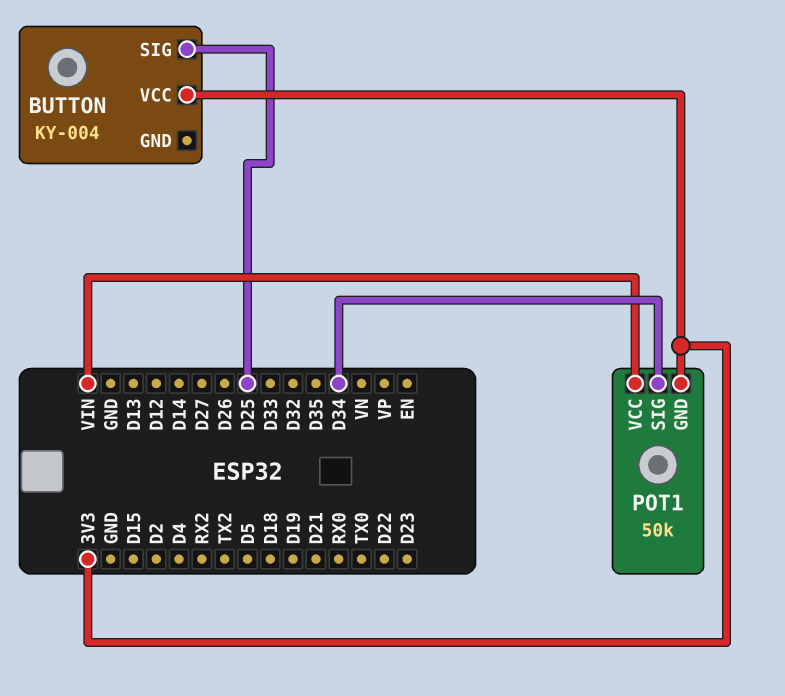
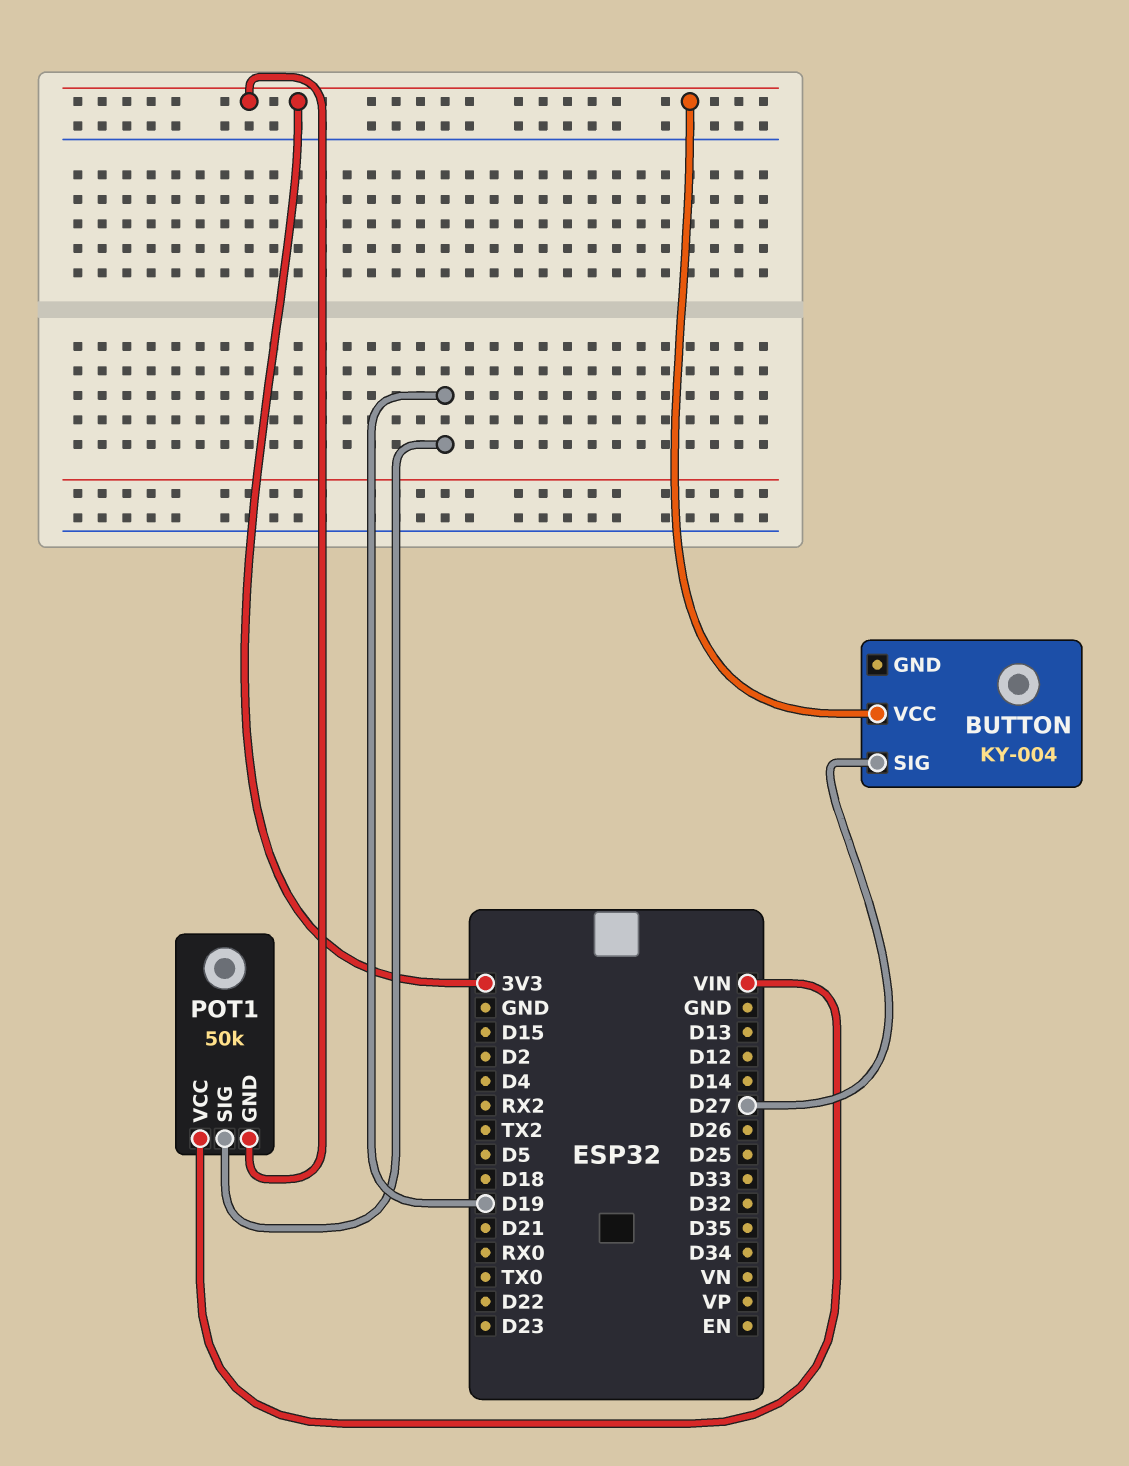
BUTTON pin SIG: D25 -> D27
POT1 pin SIG: D34 -> D19

